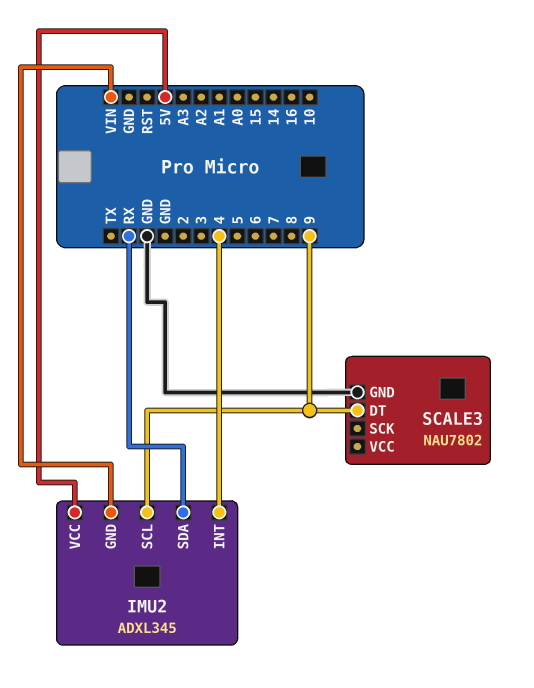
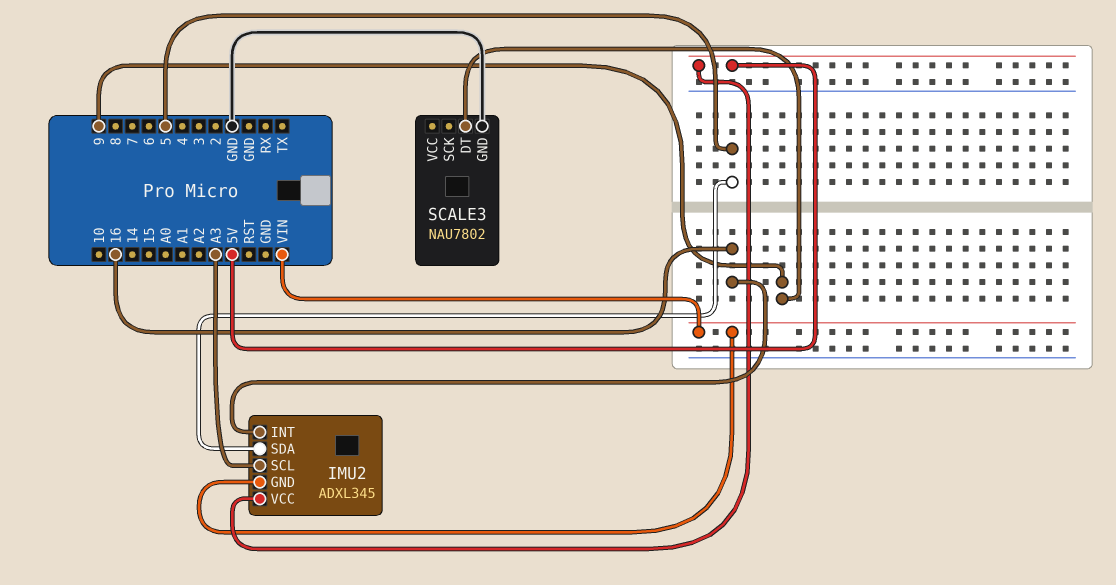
IMU2 pin INT: 4 -> 16
IMU2 pin SCL: 9 -> A3
IMU2 pin SDA: RX -> 5

